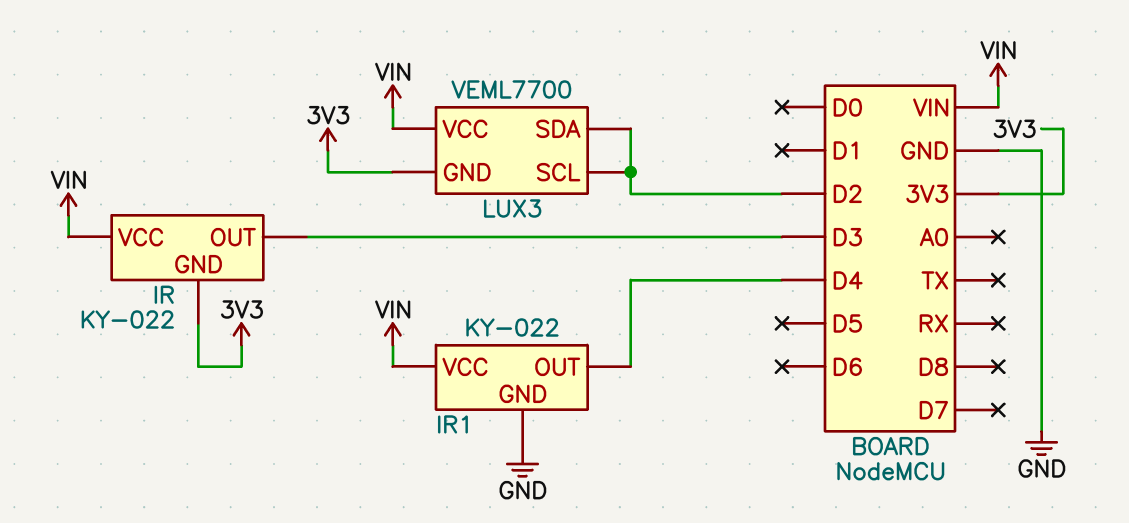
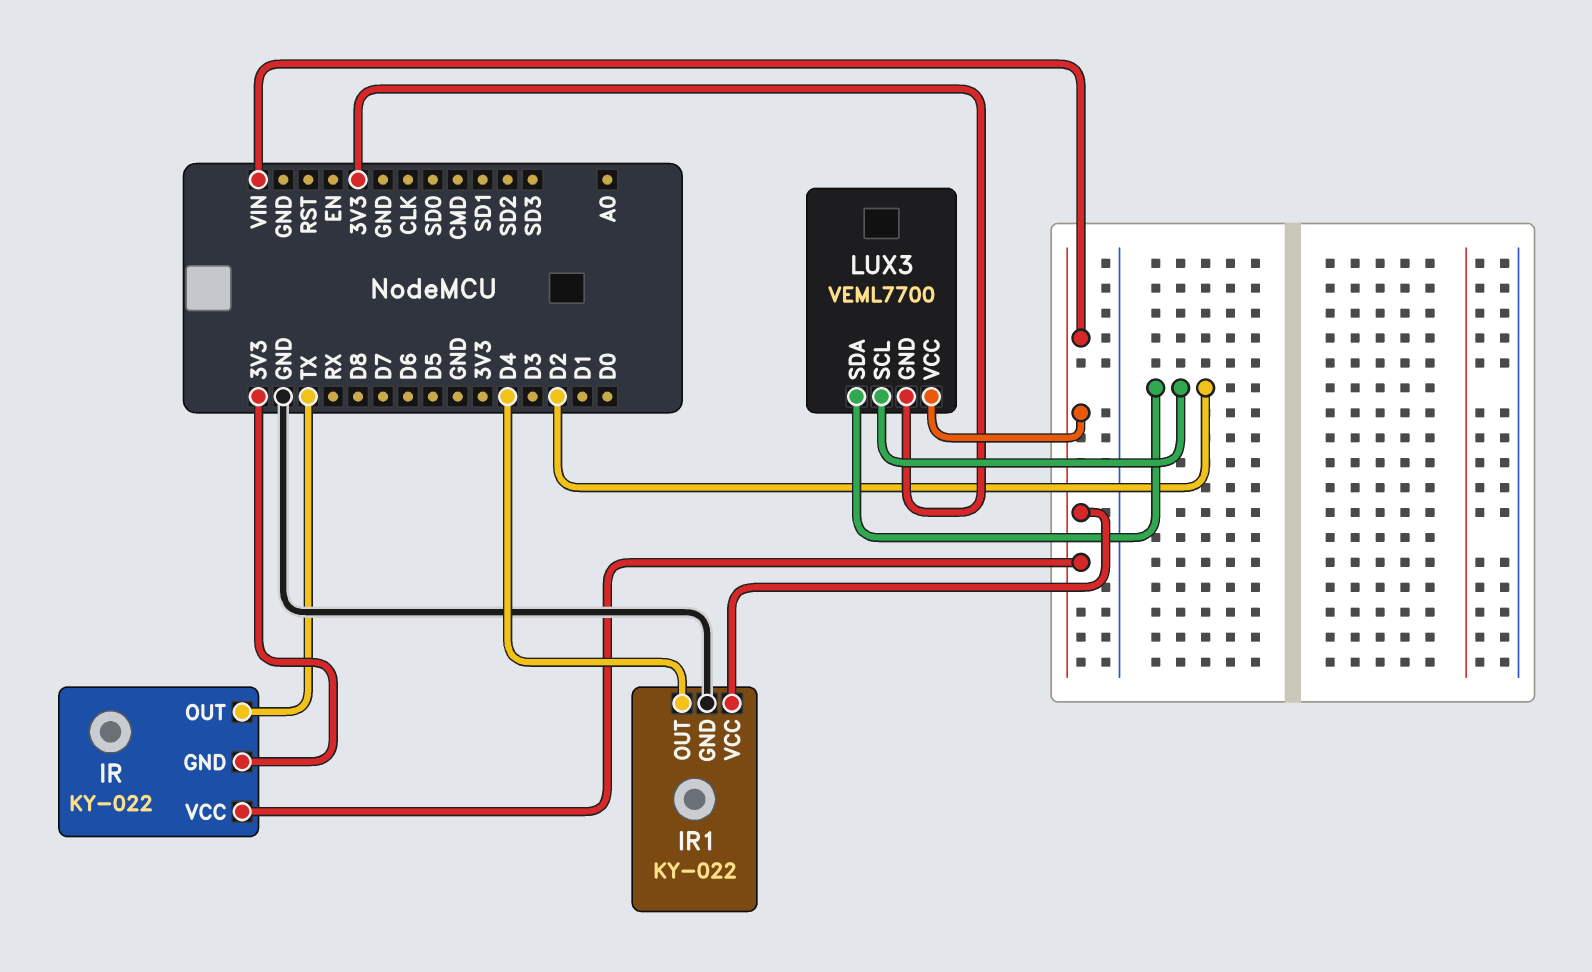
IR pin OUT: D3 -> TX

